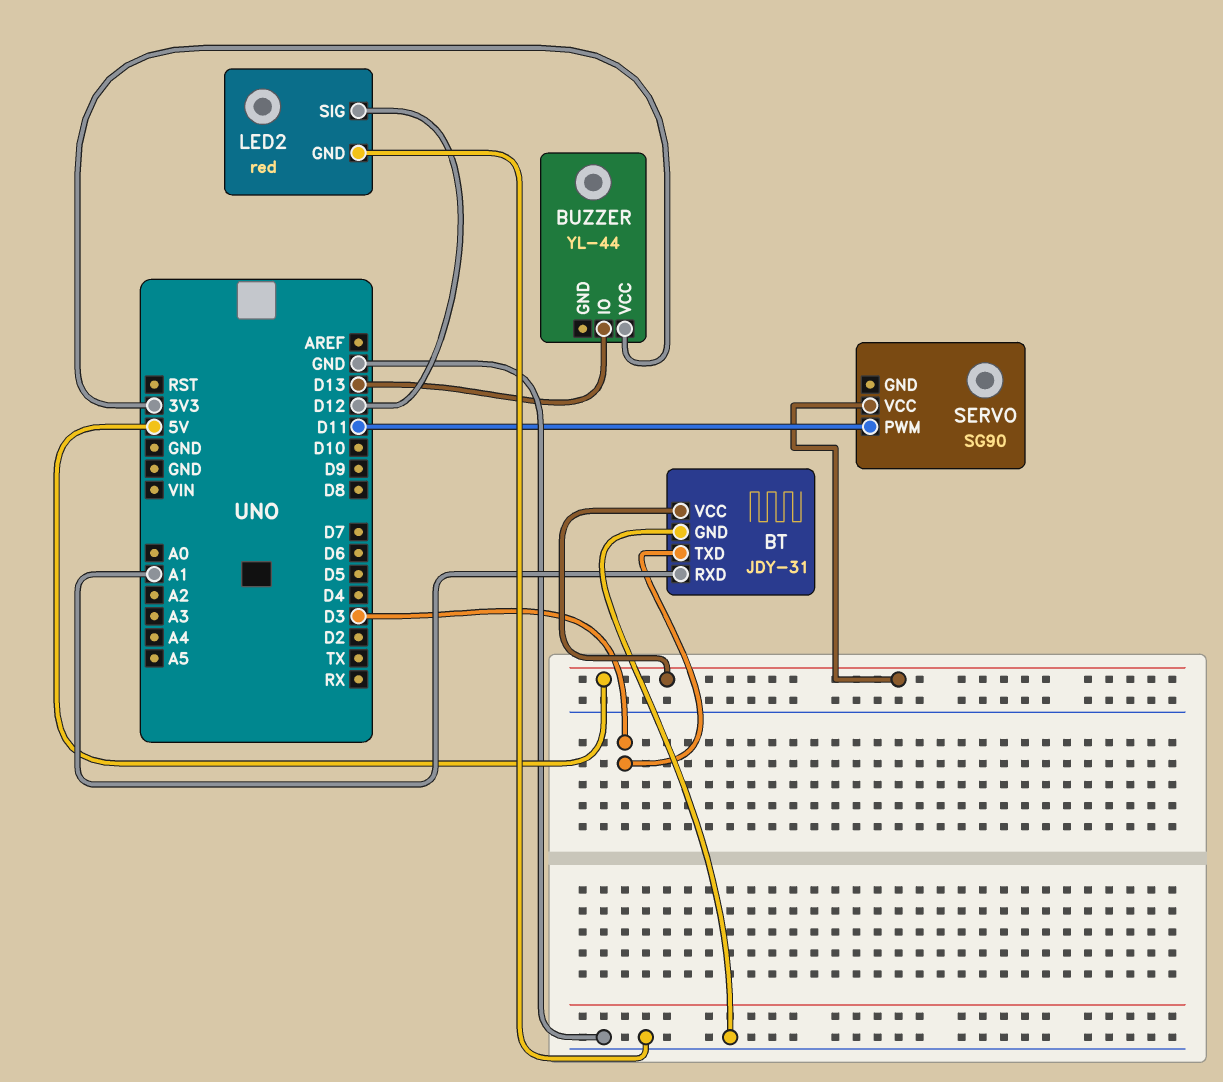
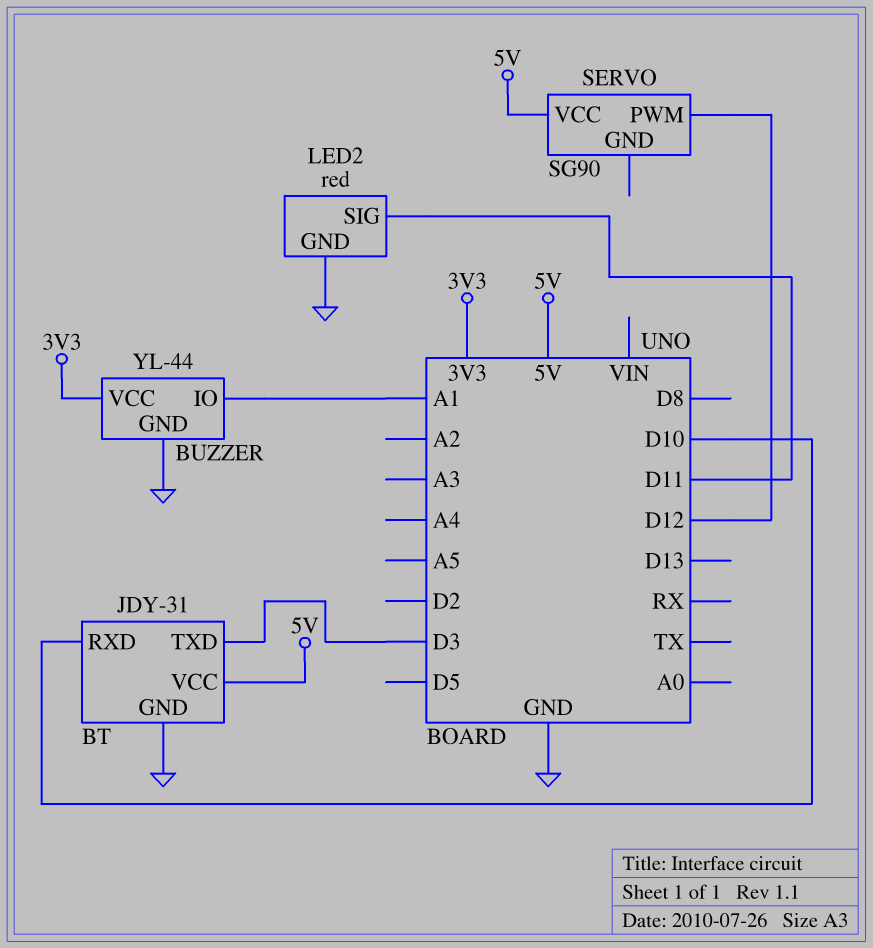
BT pin RXD: A1 -> D10
BUZZER pin GND: none -> GND
BUZZER pin IO: D13 -> A1
LED2 pin SIG: D12 -> D11
SERVO pin PWM: D11 -> D12

